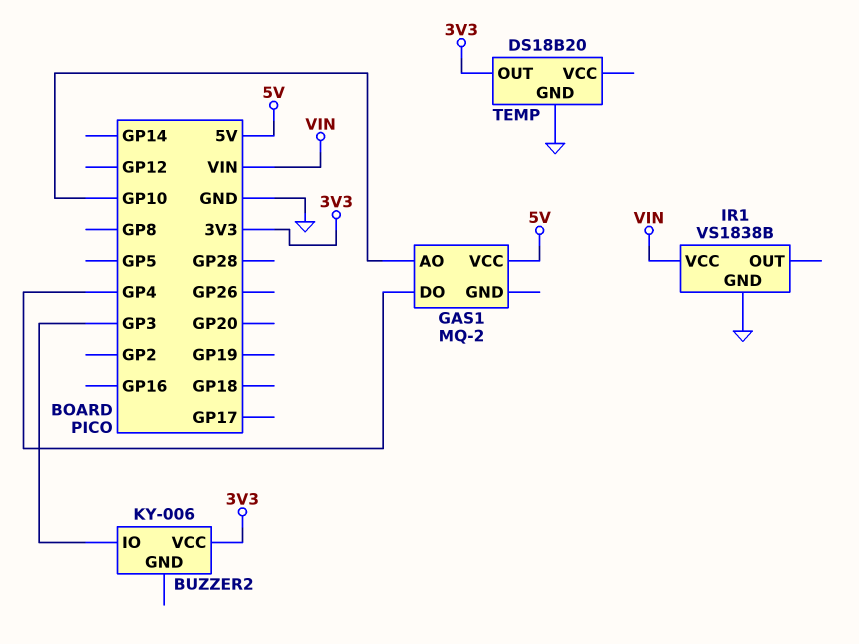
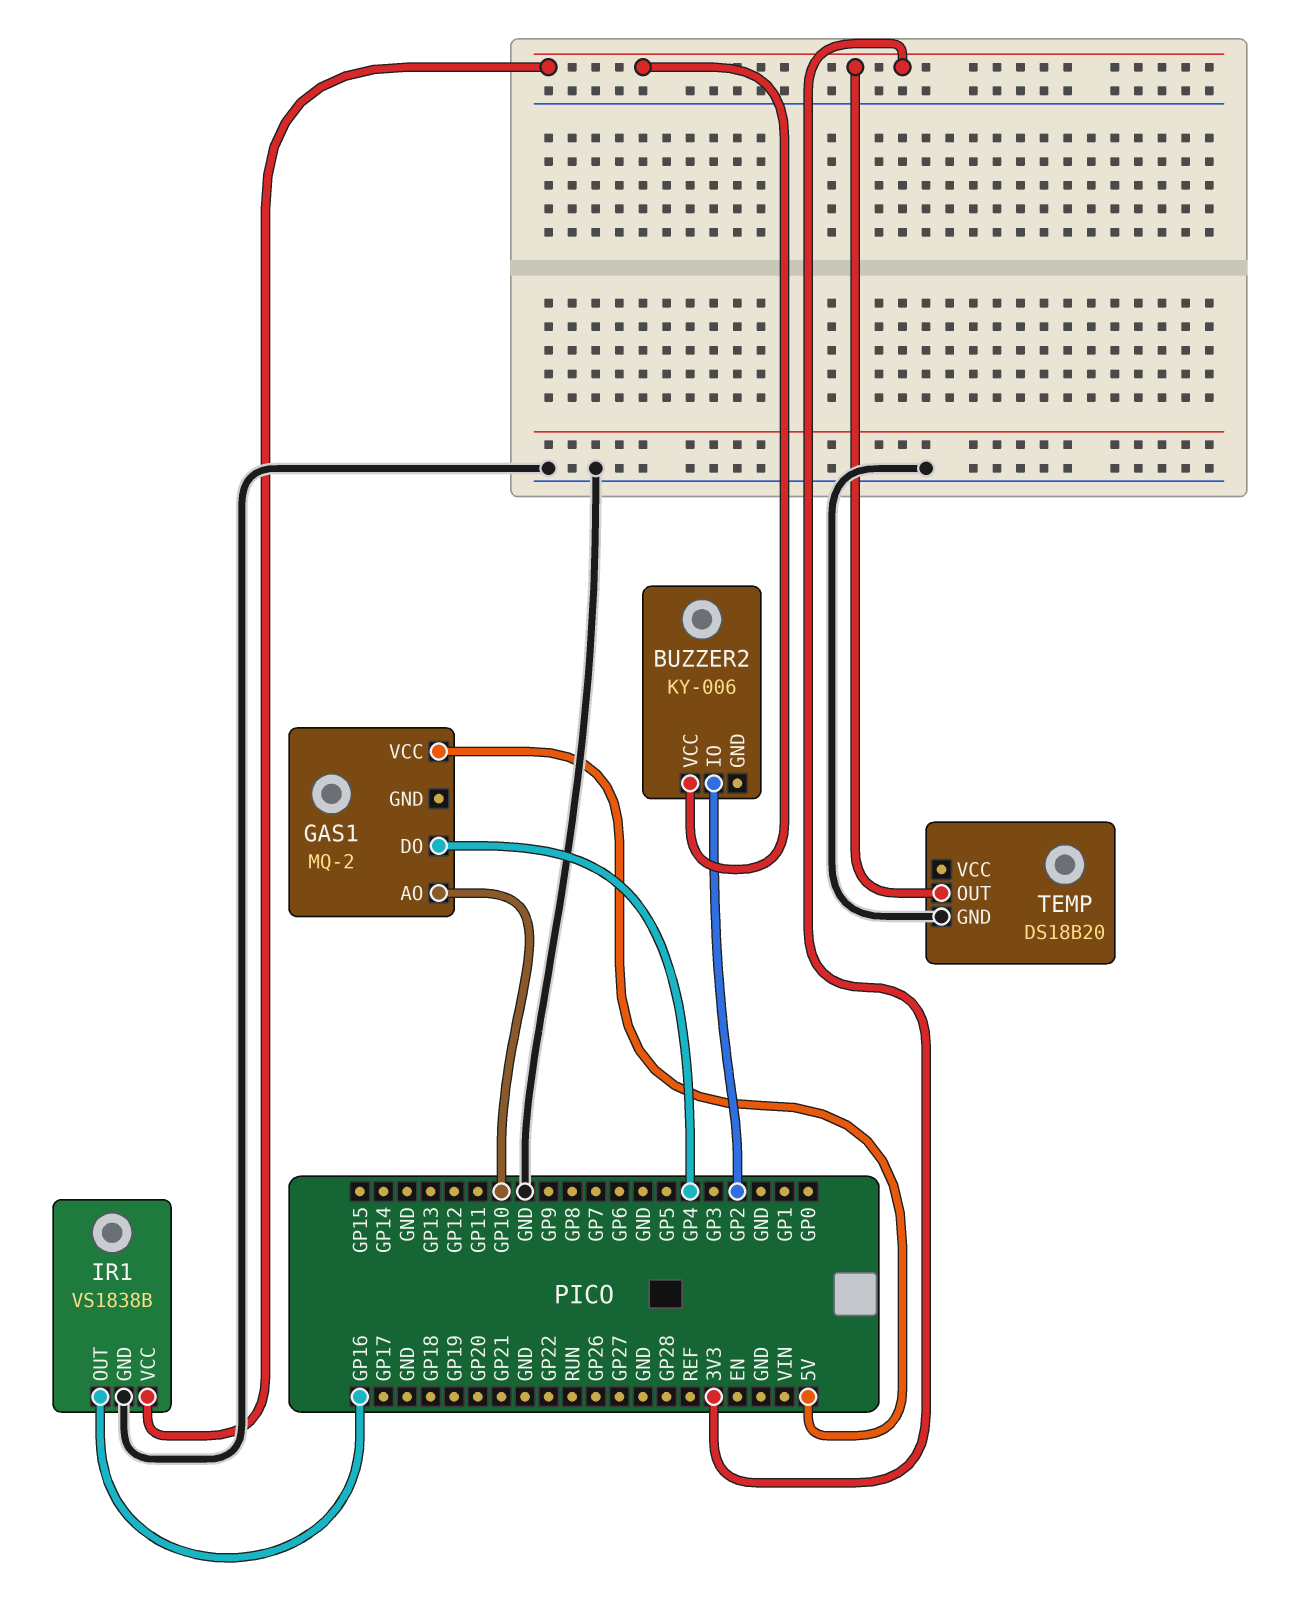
BUZZER2 pin IO: GP3 -> GP2
IR1 pin OUT: none -> GP16
IR1 pin VCC: VIN -> 3V3

